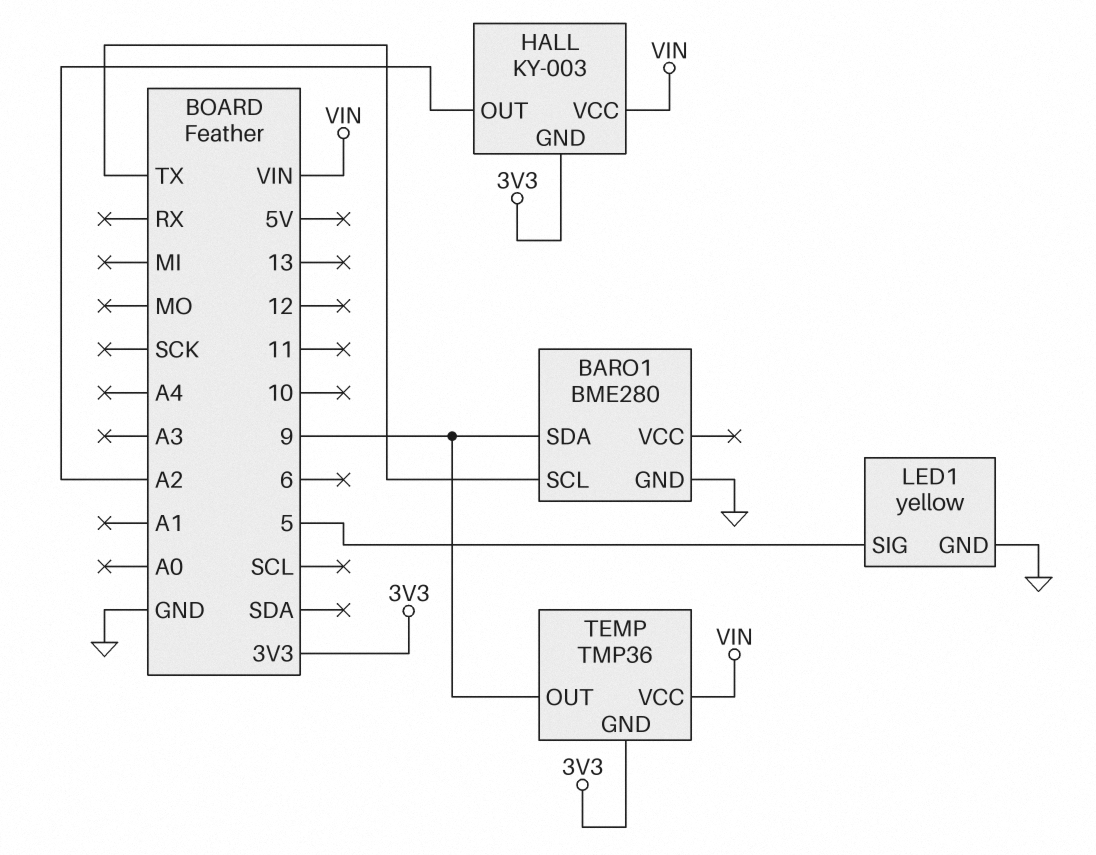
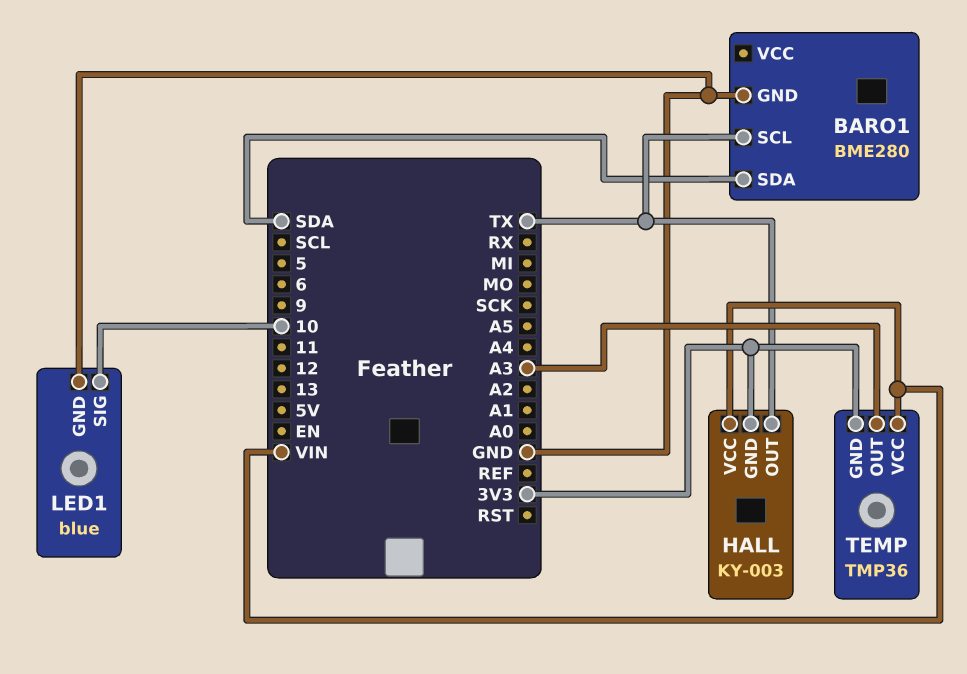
BARO1 pin SDA: 9 -> SDA
HALL pin OUT: A2 -> TX
LED1: yellow -> blue
LED1 pin SIG: 5 -> 10
TEMP pin OUT: 9 -> A3

